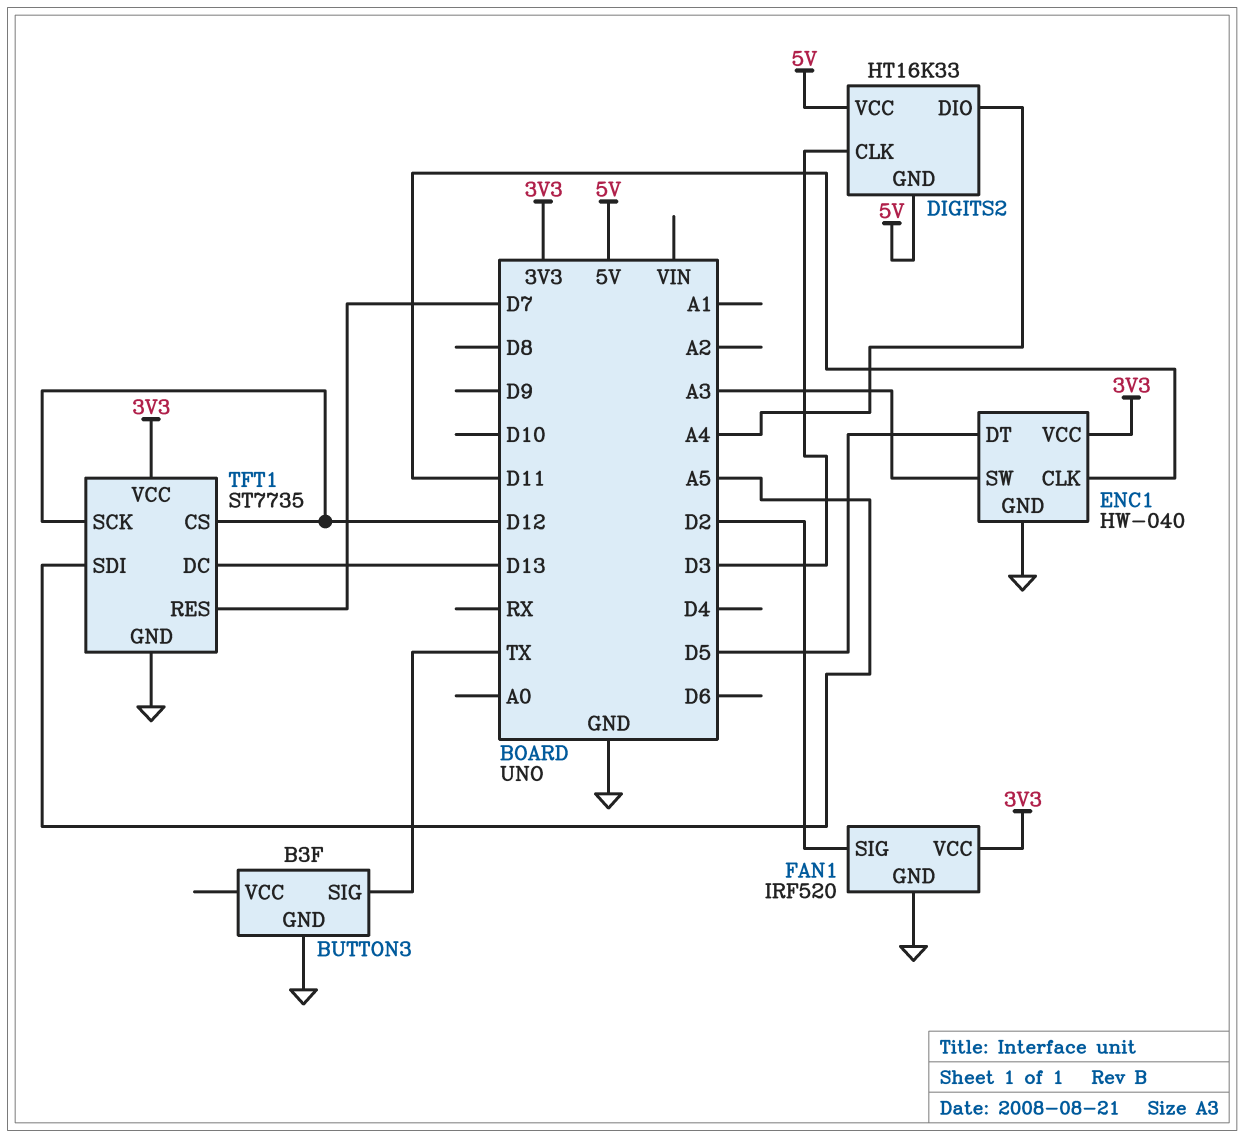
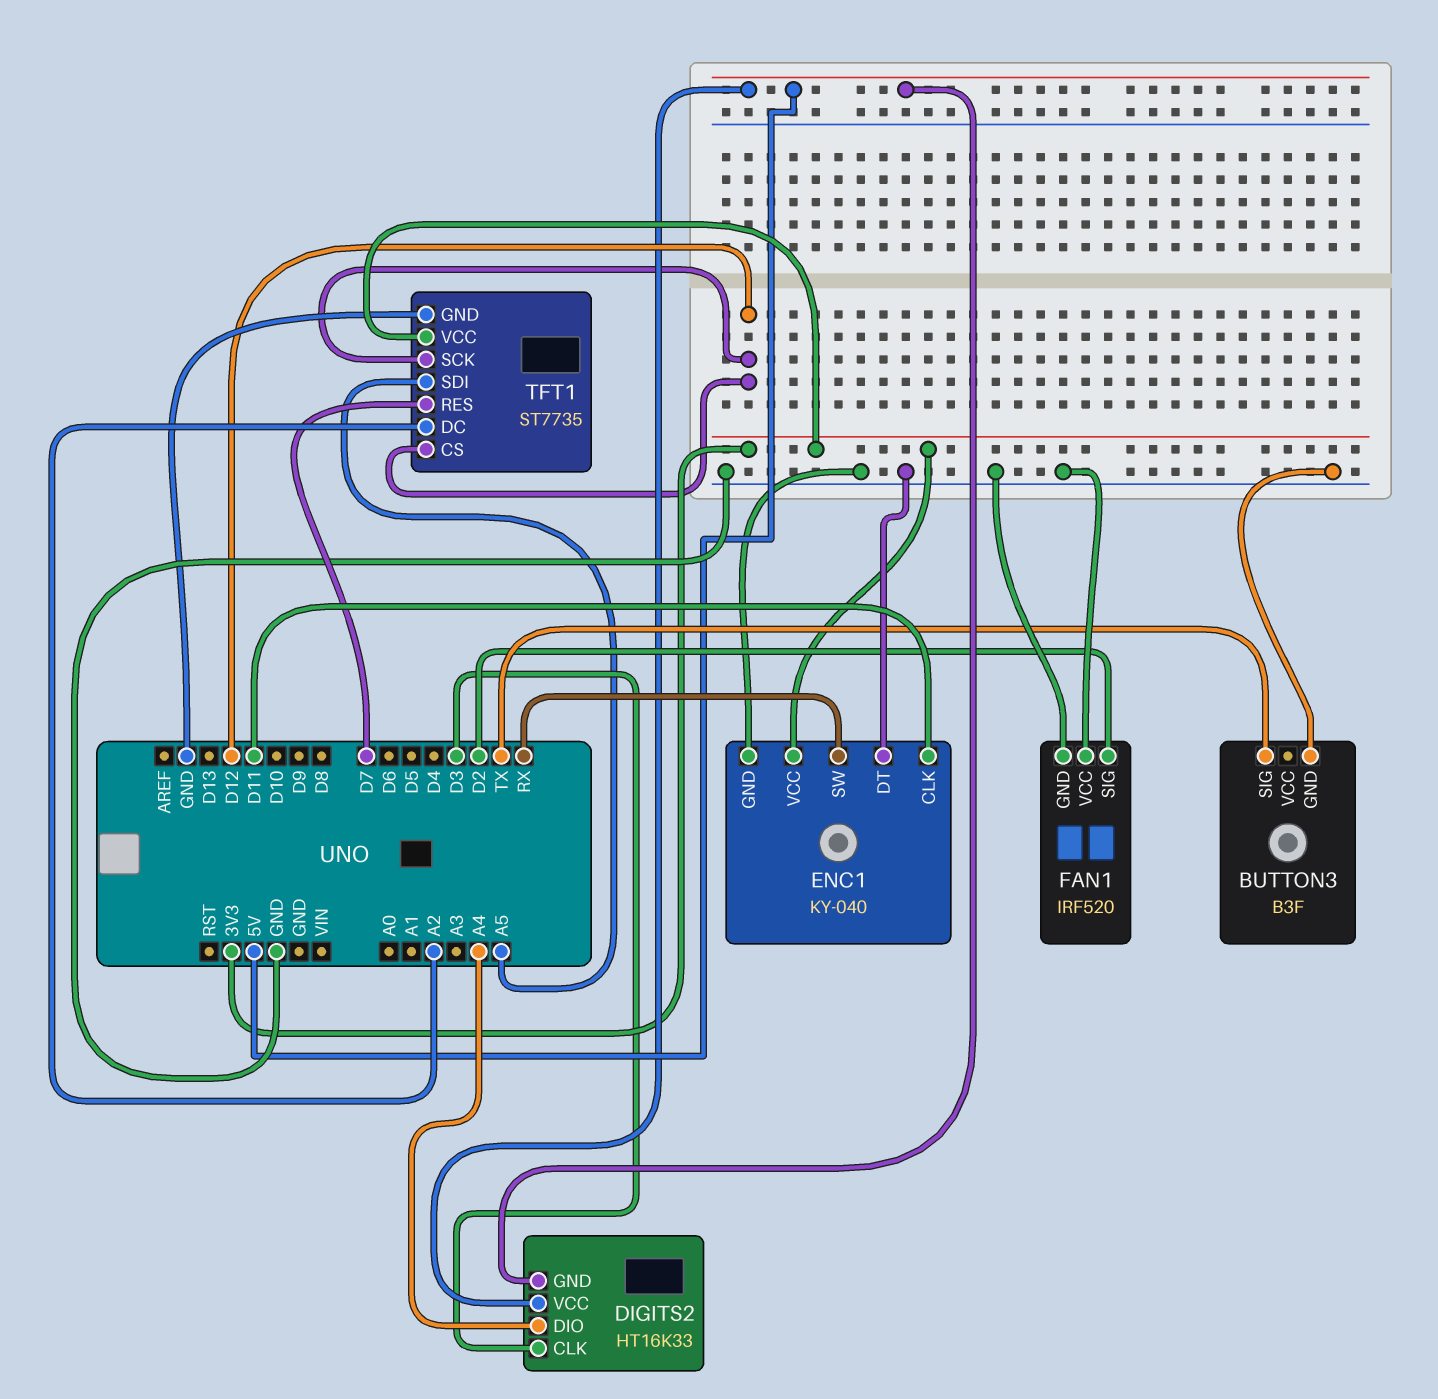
ENC1: HW-040 -> KY-040
ENC1 pin DT: D5 -> GND
ENC1 pin SW: A3 -> RX
FAN1 pin VCC: 3V3 -> GND
TFT1 pin DC: D13 -> A2

